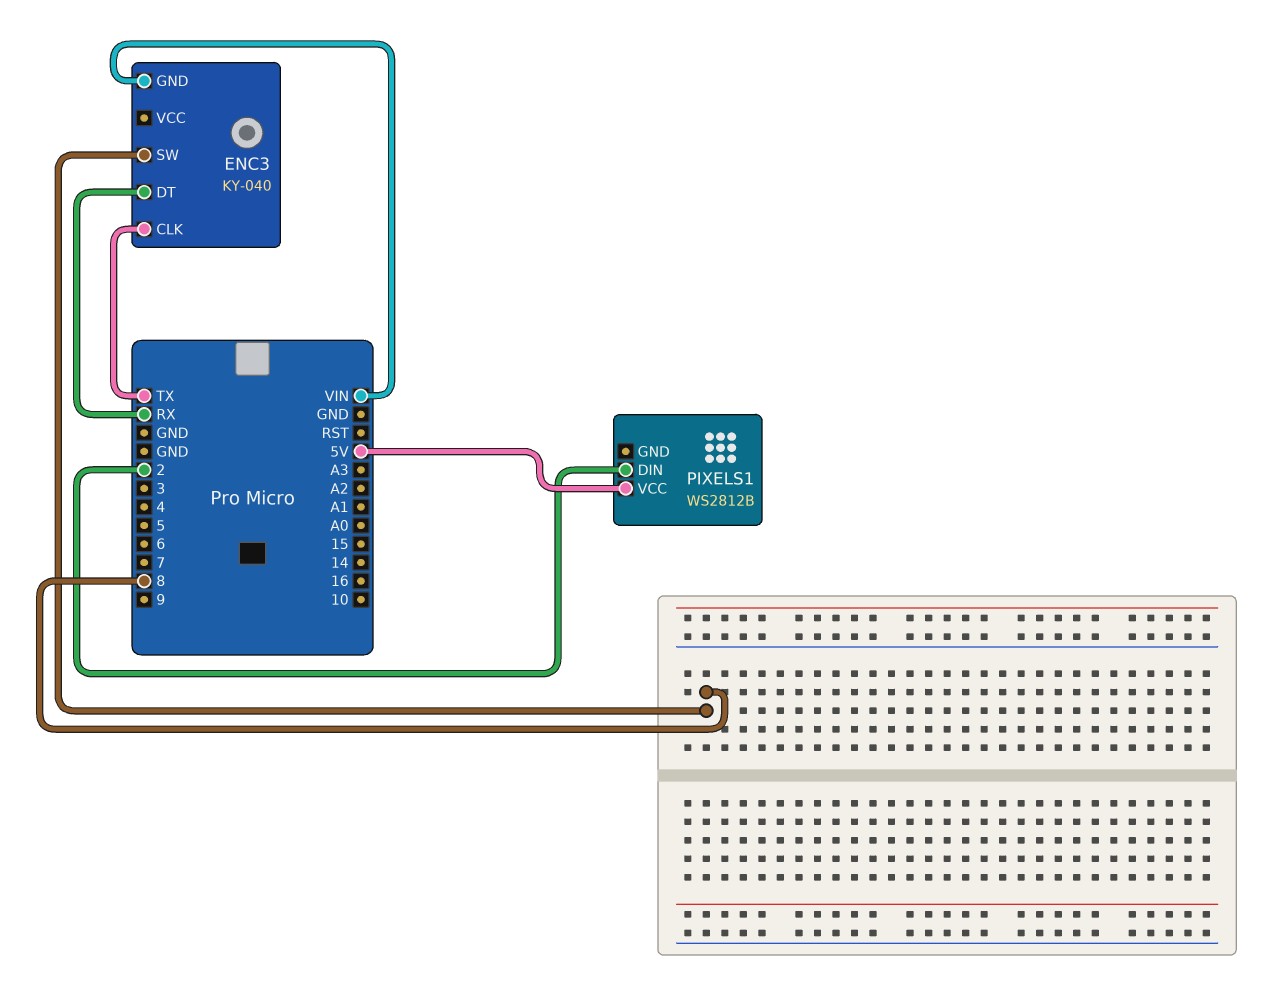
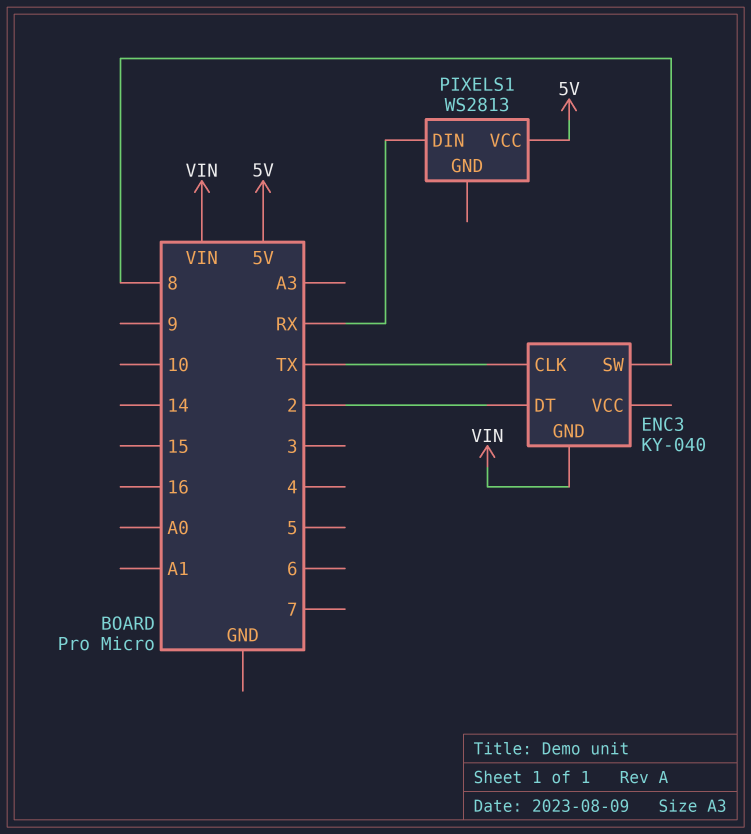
ENC3 pin DT: RX -> 2
PIXELS1: WS2812B -> WS2813
PIXELS1 pin DIN: 2 -> RX

